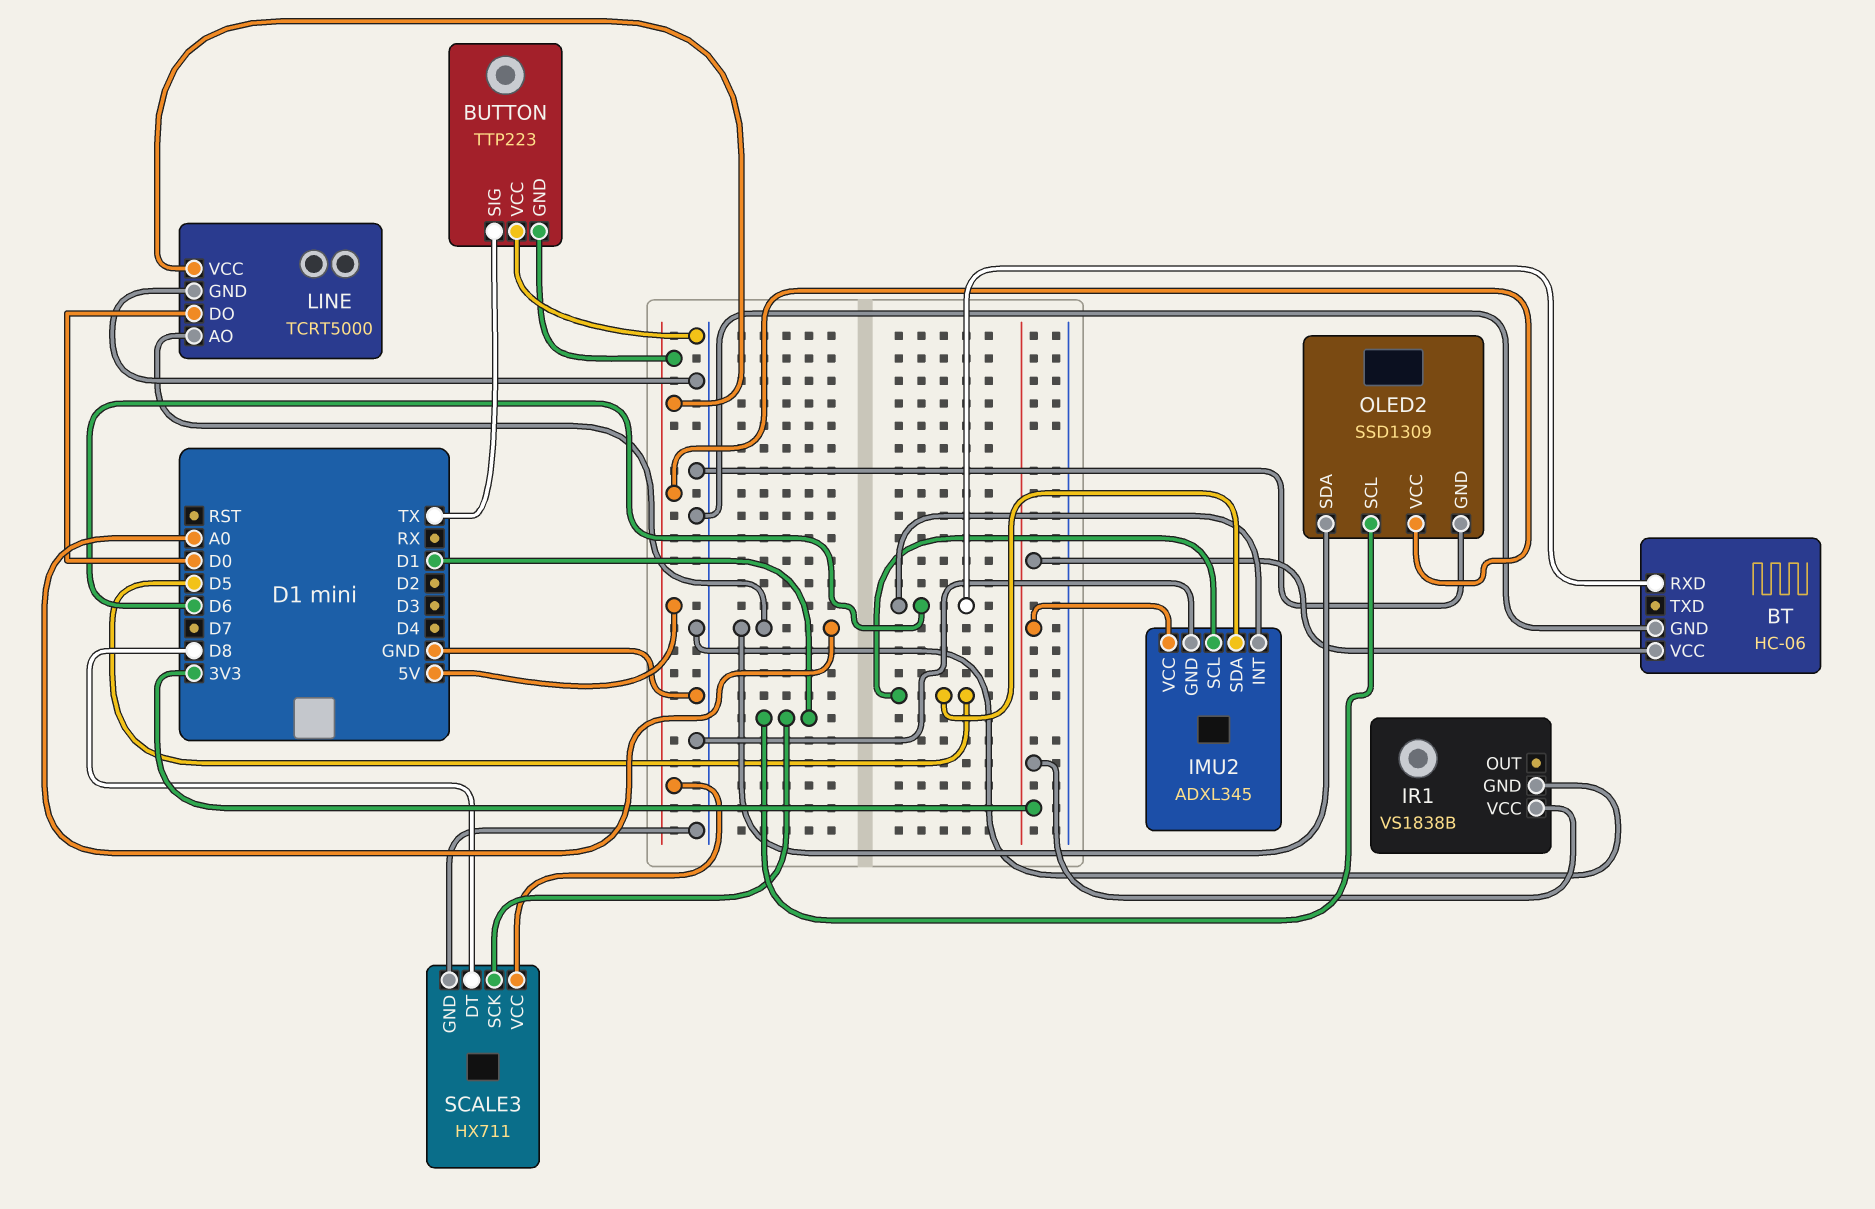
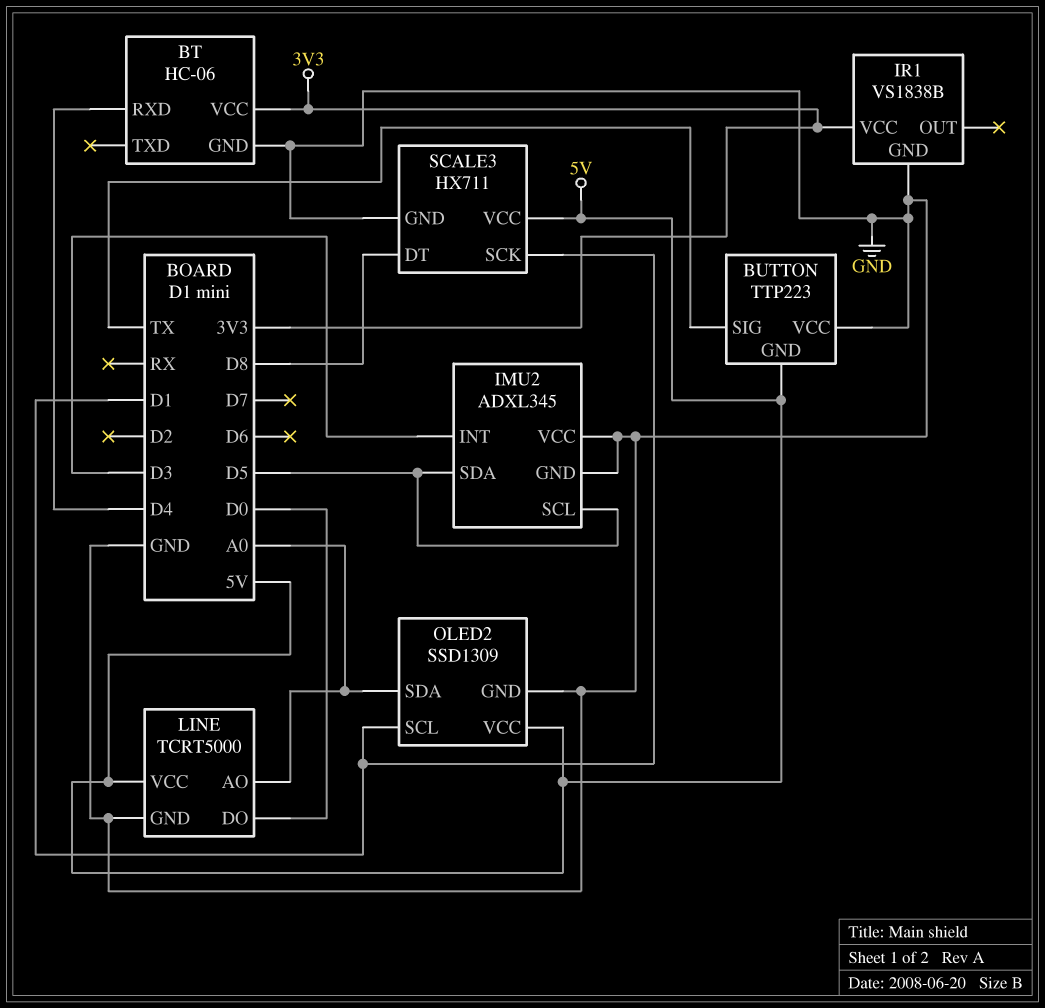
BT pin RXD: D6 -> D4
IMU2 pin INT: D6 -> D3
IMU2 pin VCC: 3V3 -> GND

